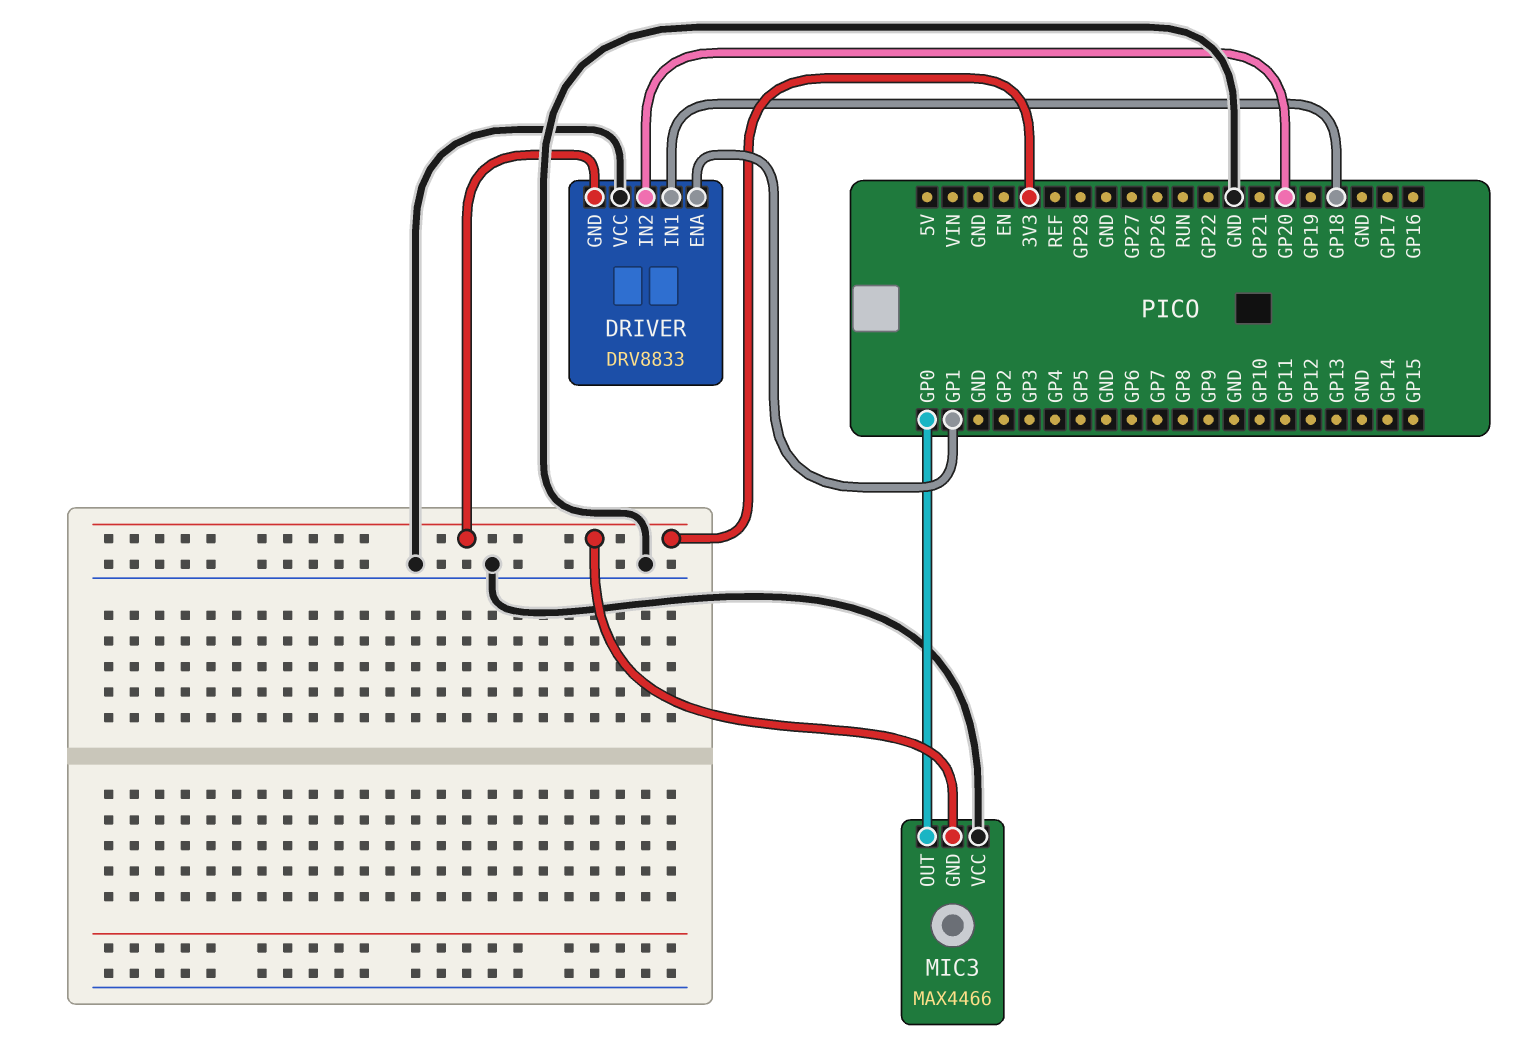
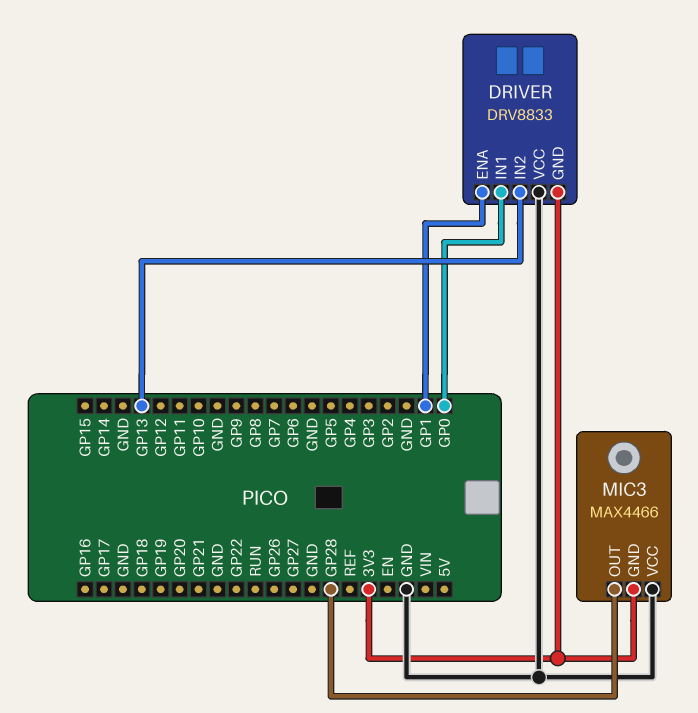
DRIVER pin IN1: GP18 -> GP0
DRIVER pin IN2: GP20 -> GP13
MIC3 pin OUT: GP0 -> GP28

